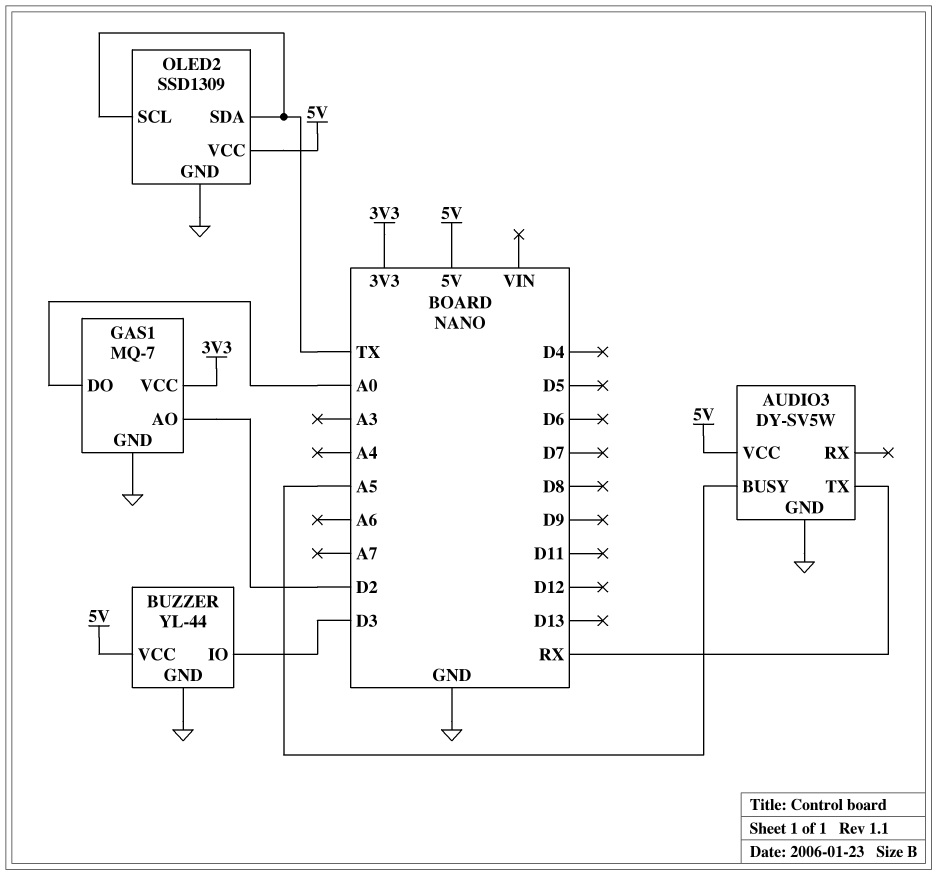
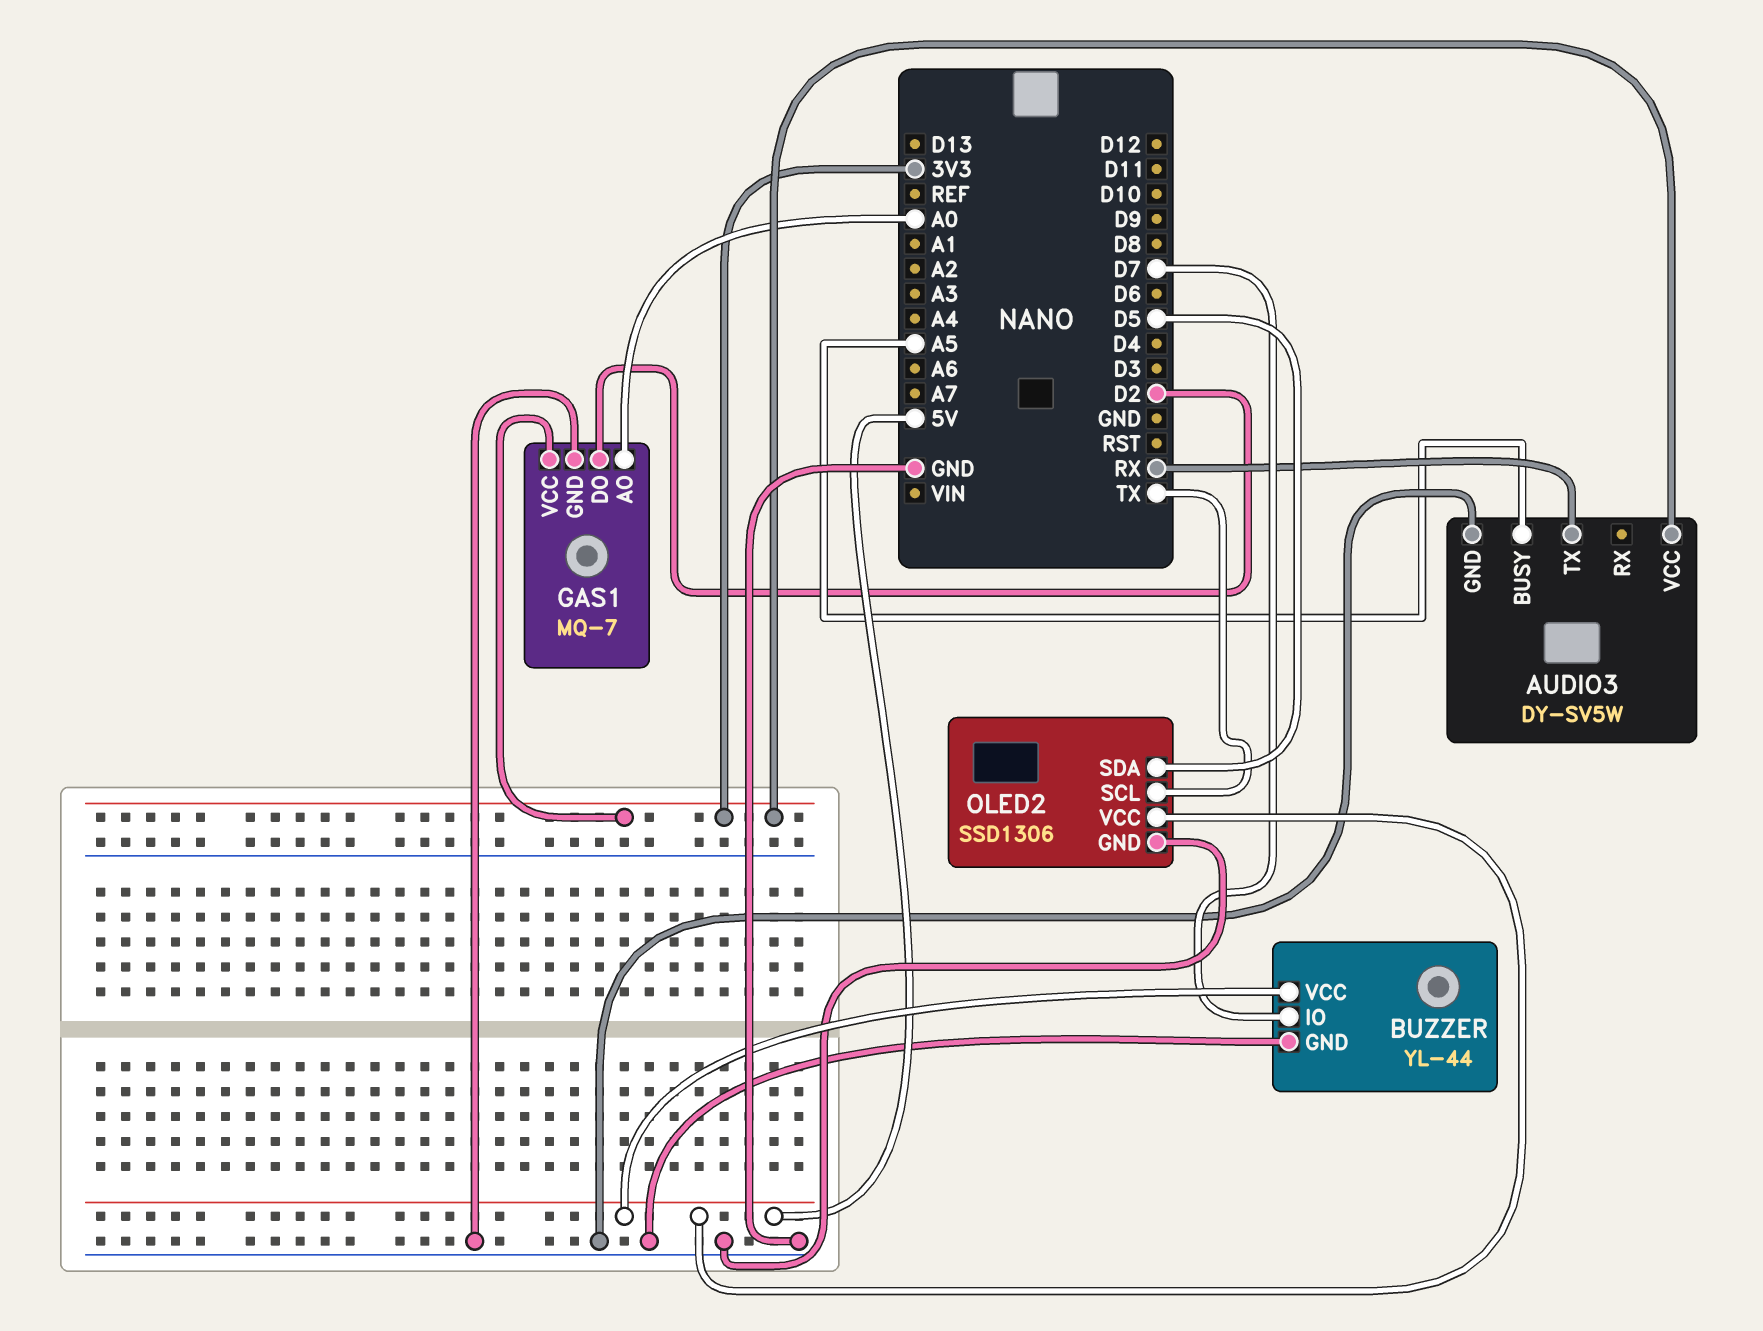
AUDIO3 pin VCC: 5V -> 3V3
BUZZER pin IO: D3 -> D7
GAS1 pin AO: D2 -> A0
GAS1 pin DO: A0 -> D2
OLED2: SSD1309 -> SSD1306
OLED2 pin SDA: TX -> D5

